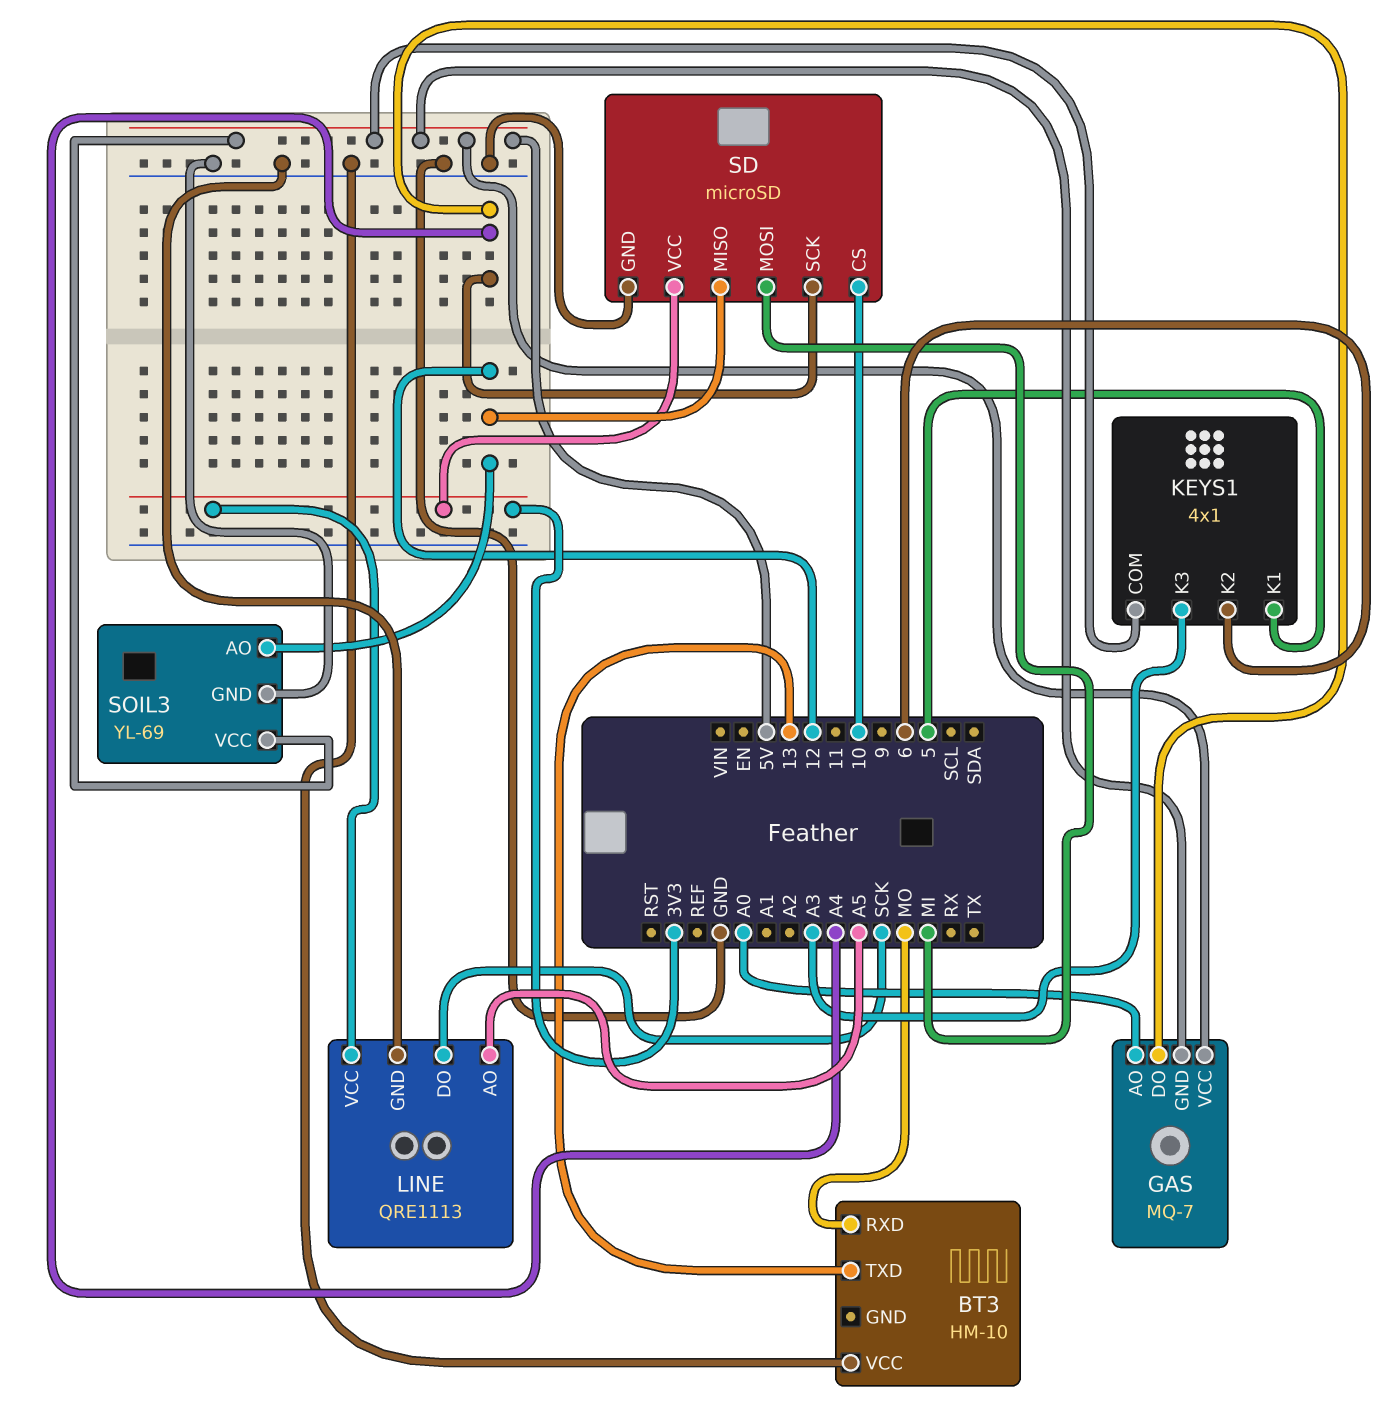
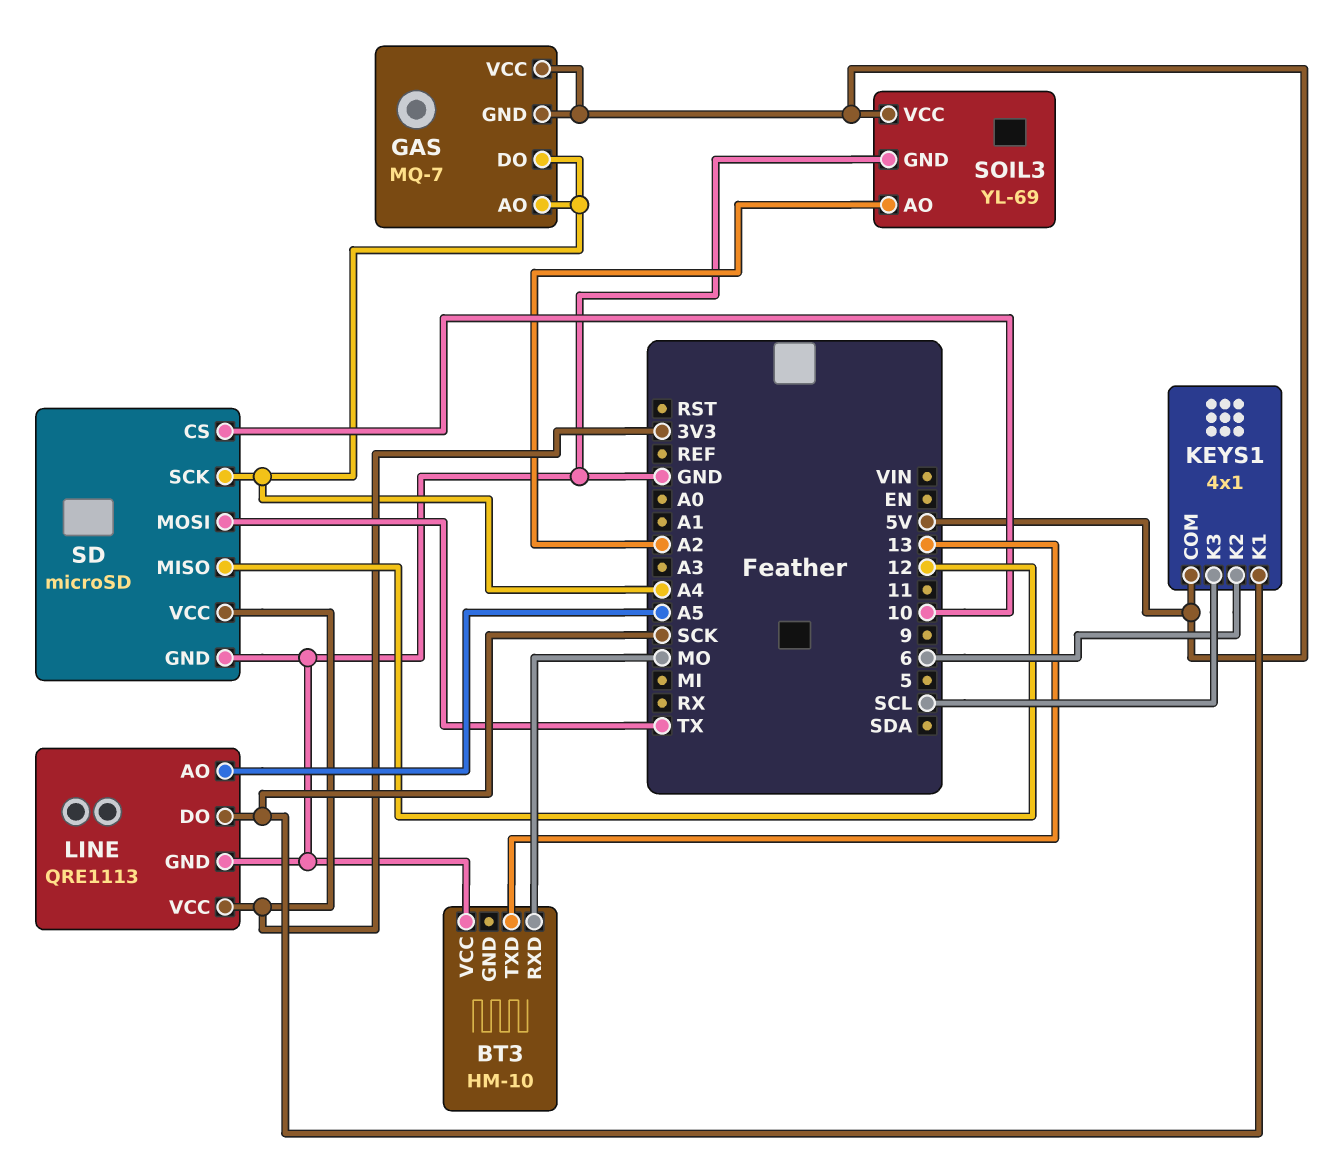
GAS pin AO: A0 -> A4
KEYS1 pin K1: 5 -> SCK
KEYS1 pin K3: A3 -> SCL
SD pin MOSI: MI -> TX
SOIL3 pin AO: 12 -> A2

